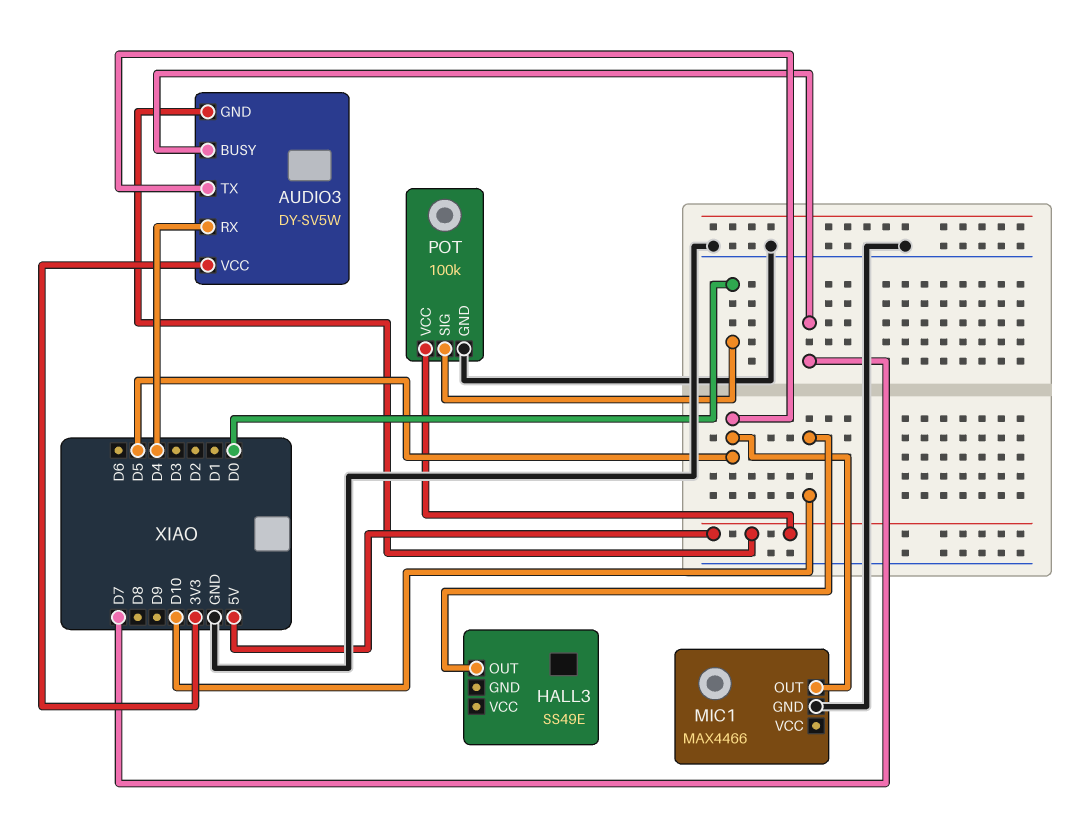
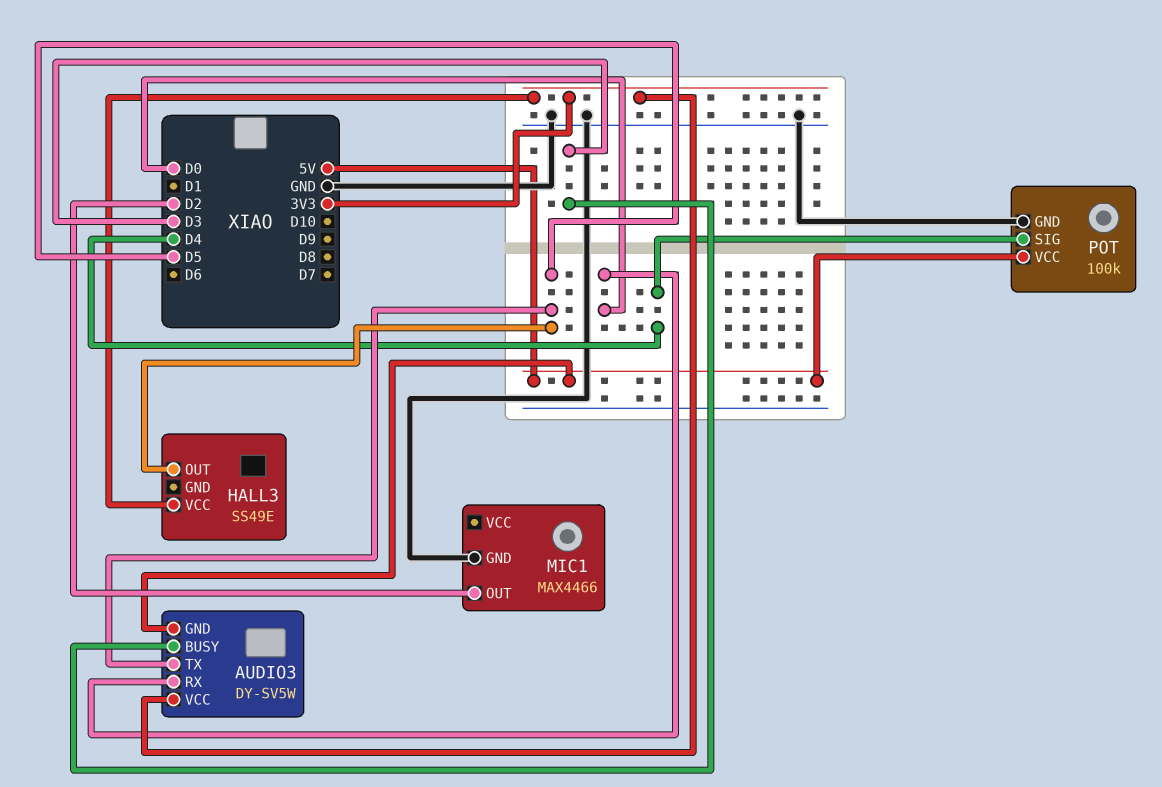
AUDIO3 pin BUSY: D7 -> D3
AUDIO3 pin RX: D4 -> D0
HALL3 pin OUT: D10 -> D5
HALL3 pin VCC: none -> 3V3
MIC1 pin OUT: D5 -> D2
POT pin SIG: D0 -> D4

